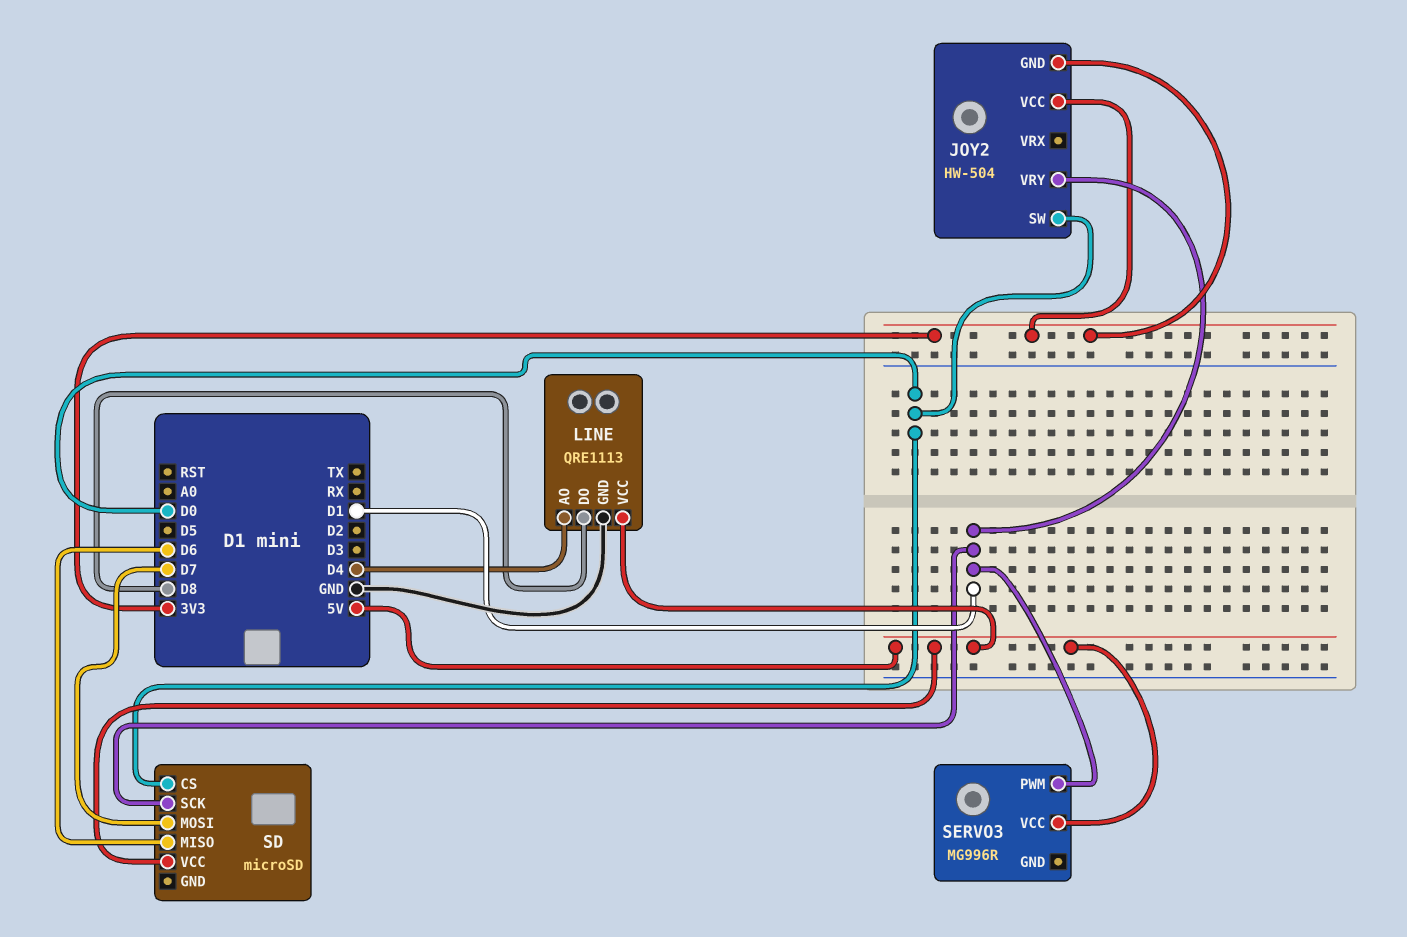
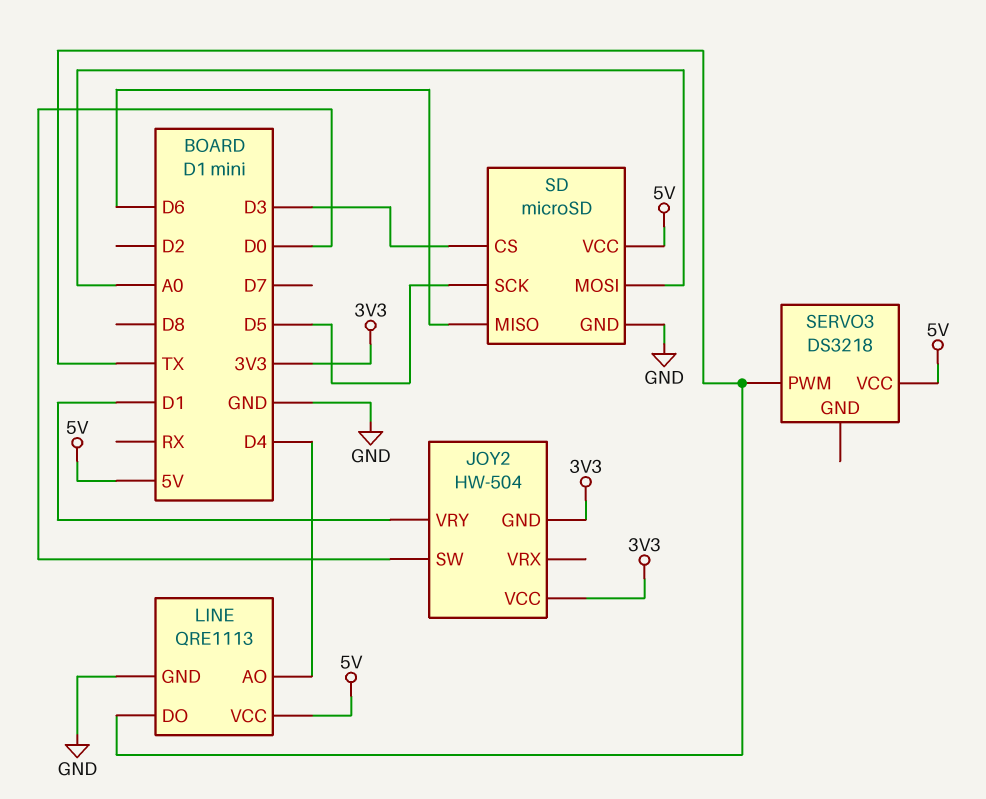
LINE pin DO: D8 -> TX
SD pin CS: D0 -> D3
SD pin GND: none -> GND
SD pin MOSI: D7 -> A0
SD pin SCK: D1 -> D5
SERVO3: MG996R -> DS3218
SERVO3 pin PWM: D1 -> TX

